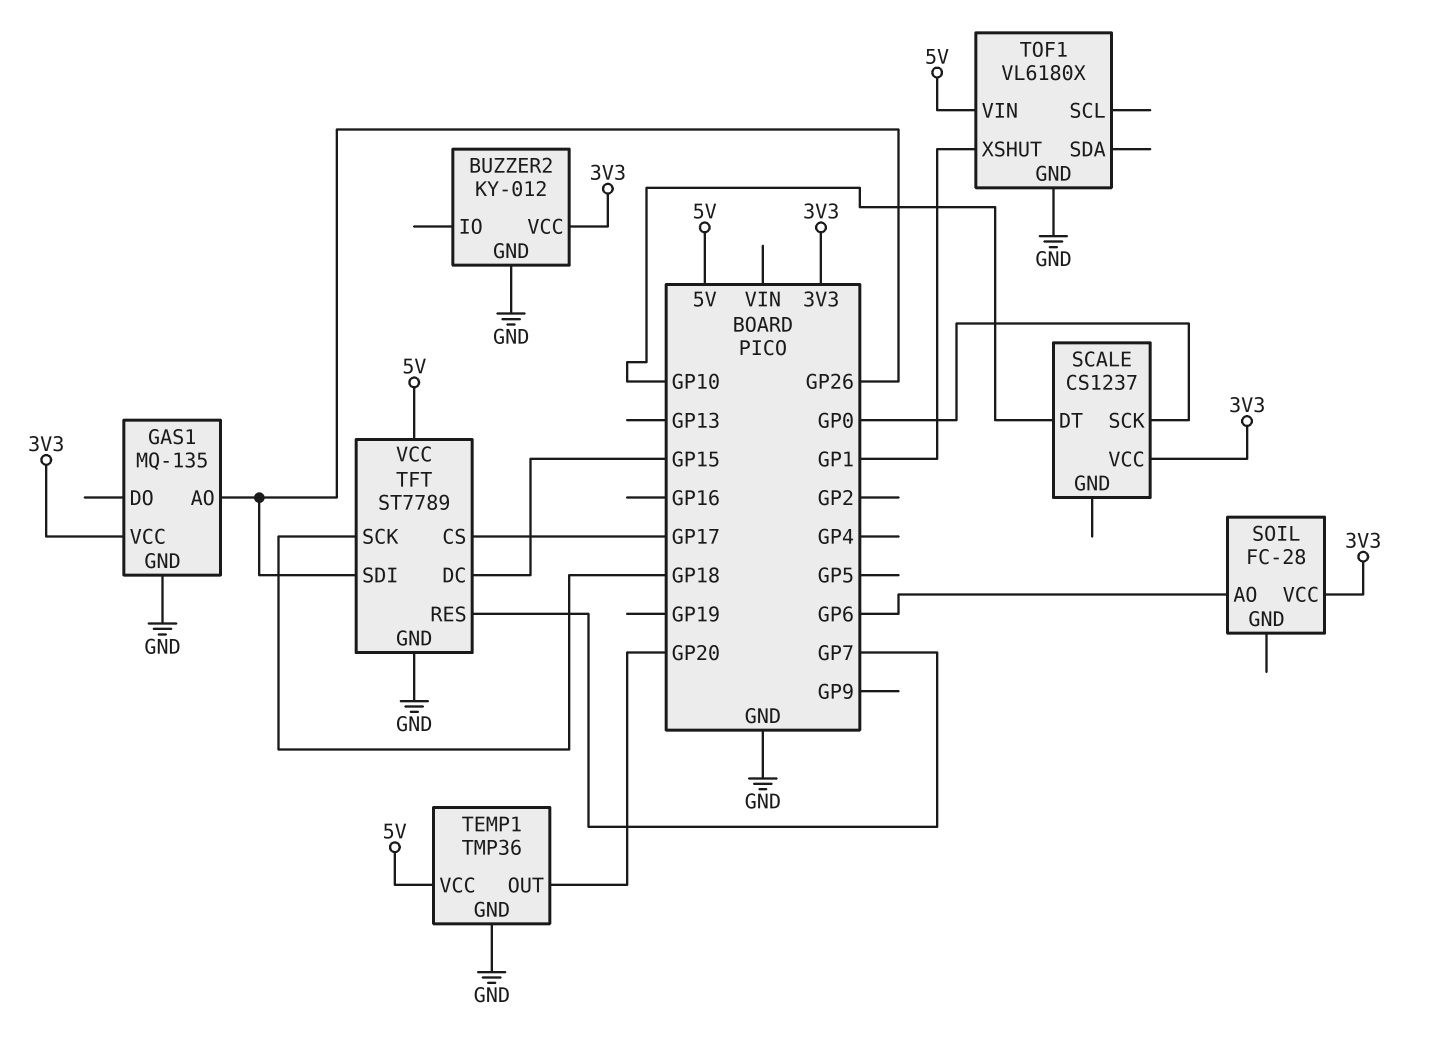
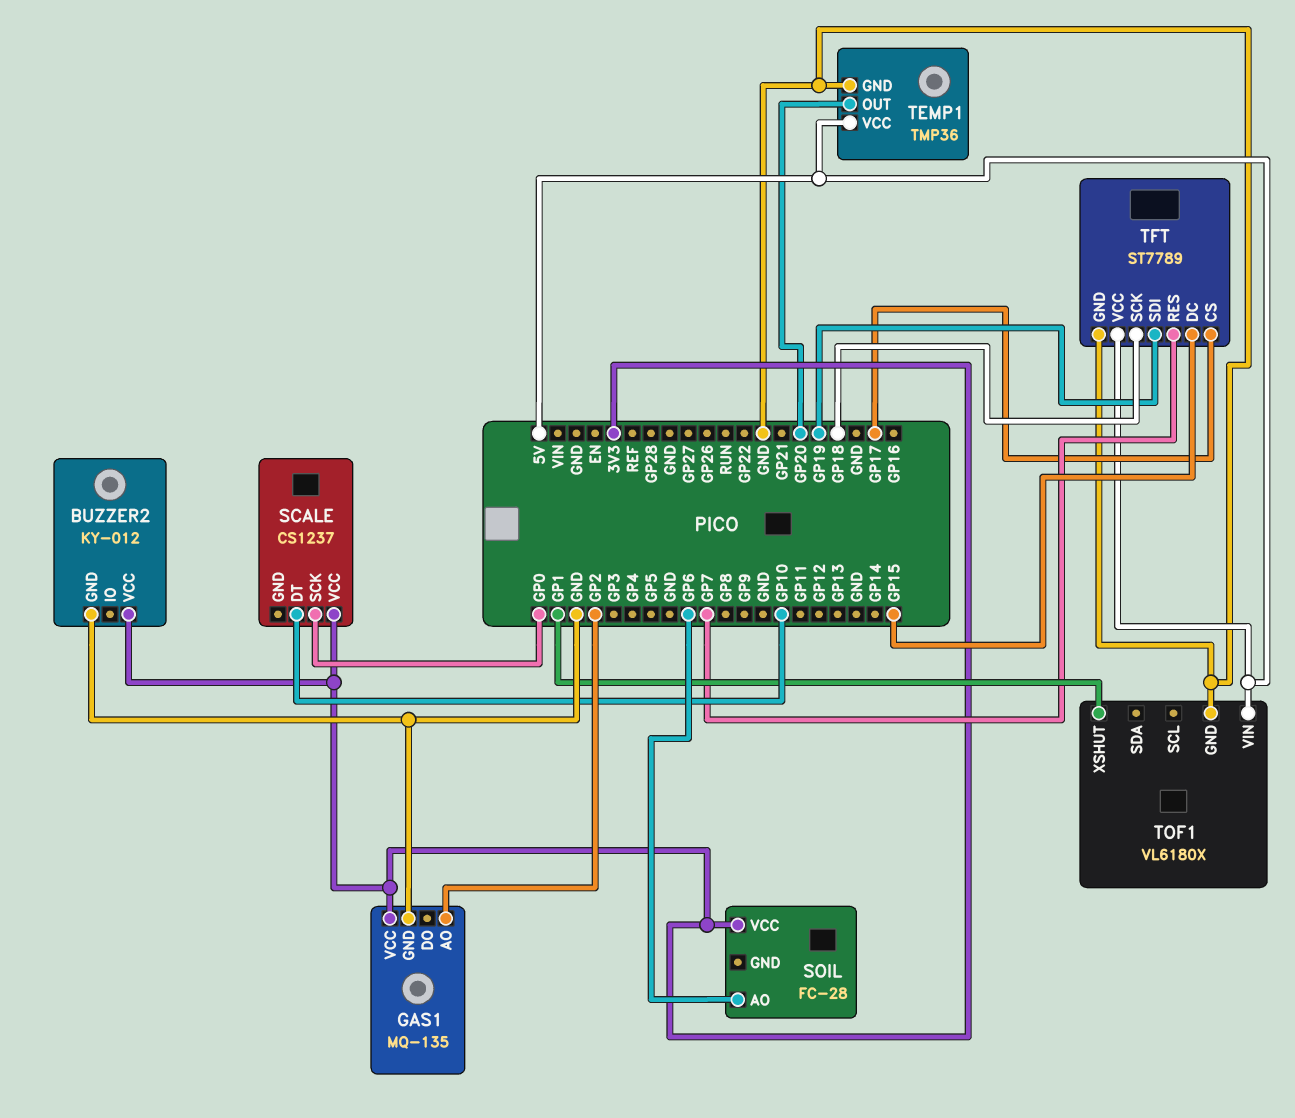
GAS1 pin AO: GP26 -> GP2
TFT pin SDI: GP26 -> GP19

